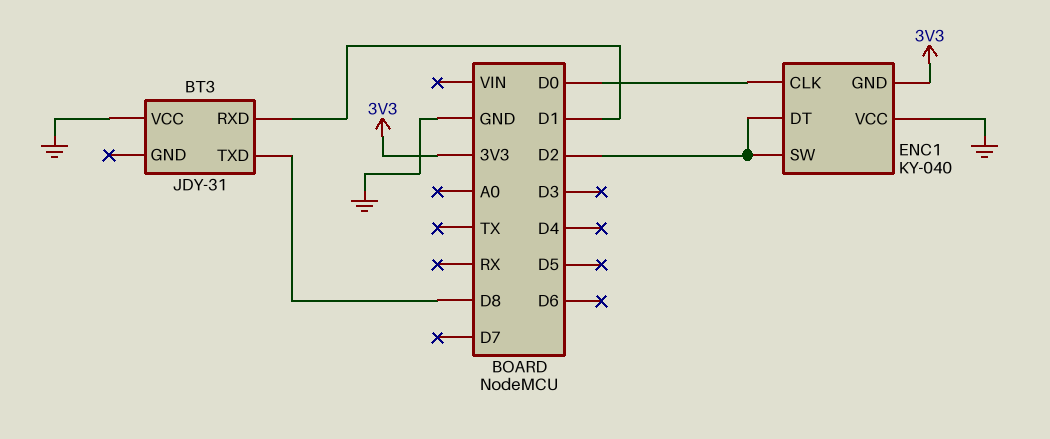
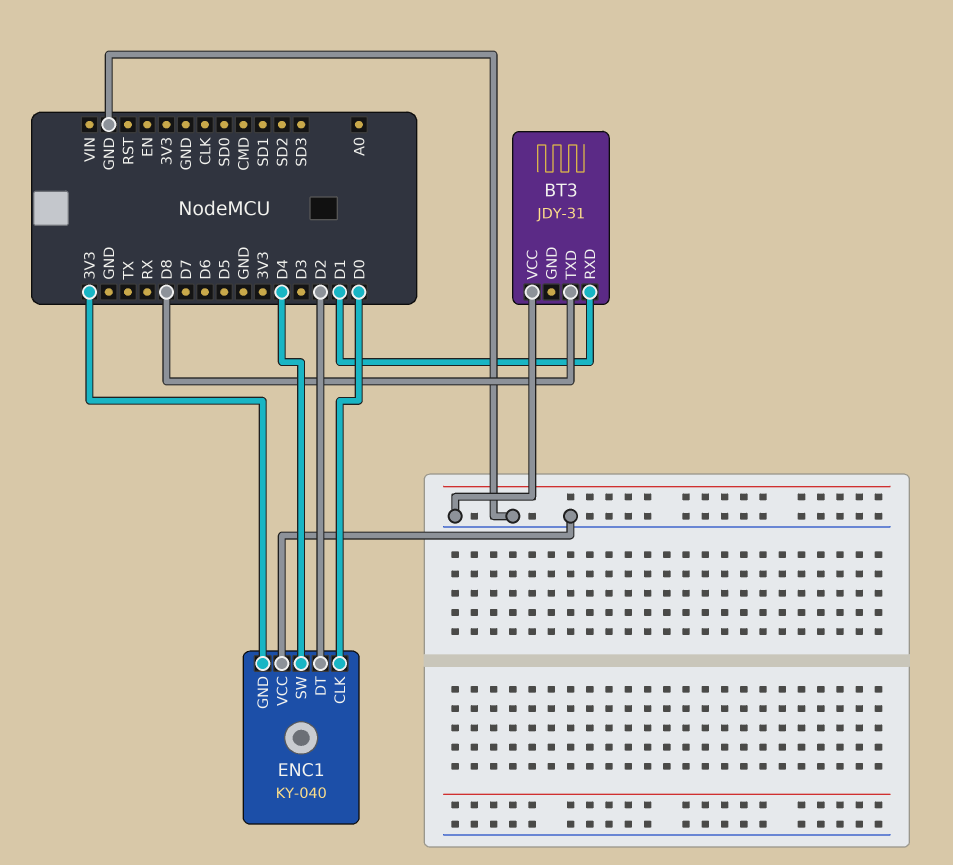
ENC1 pin SW: D2 -> D4

